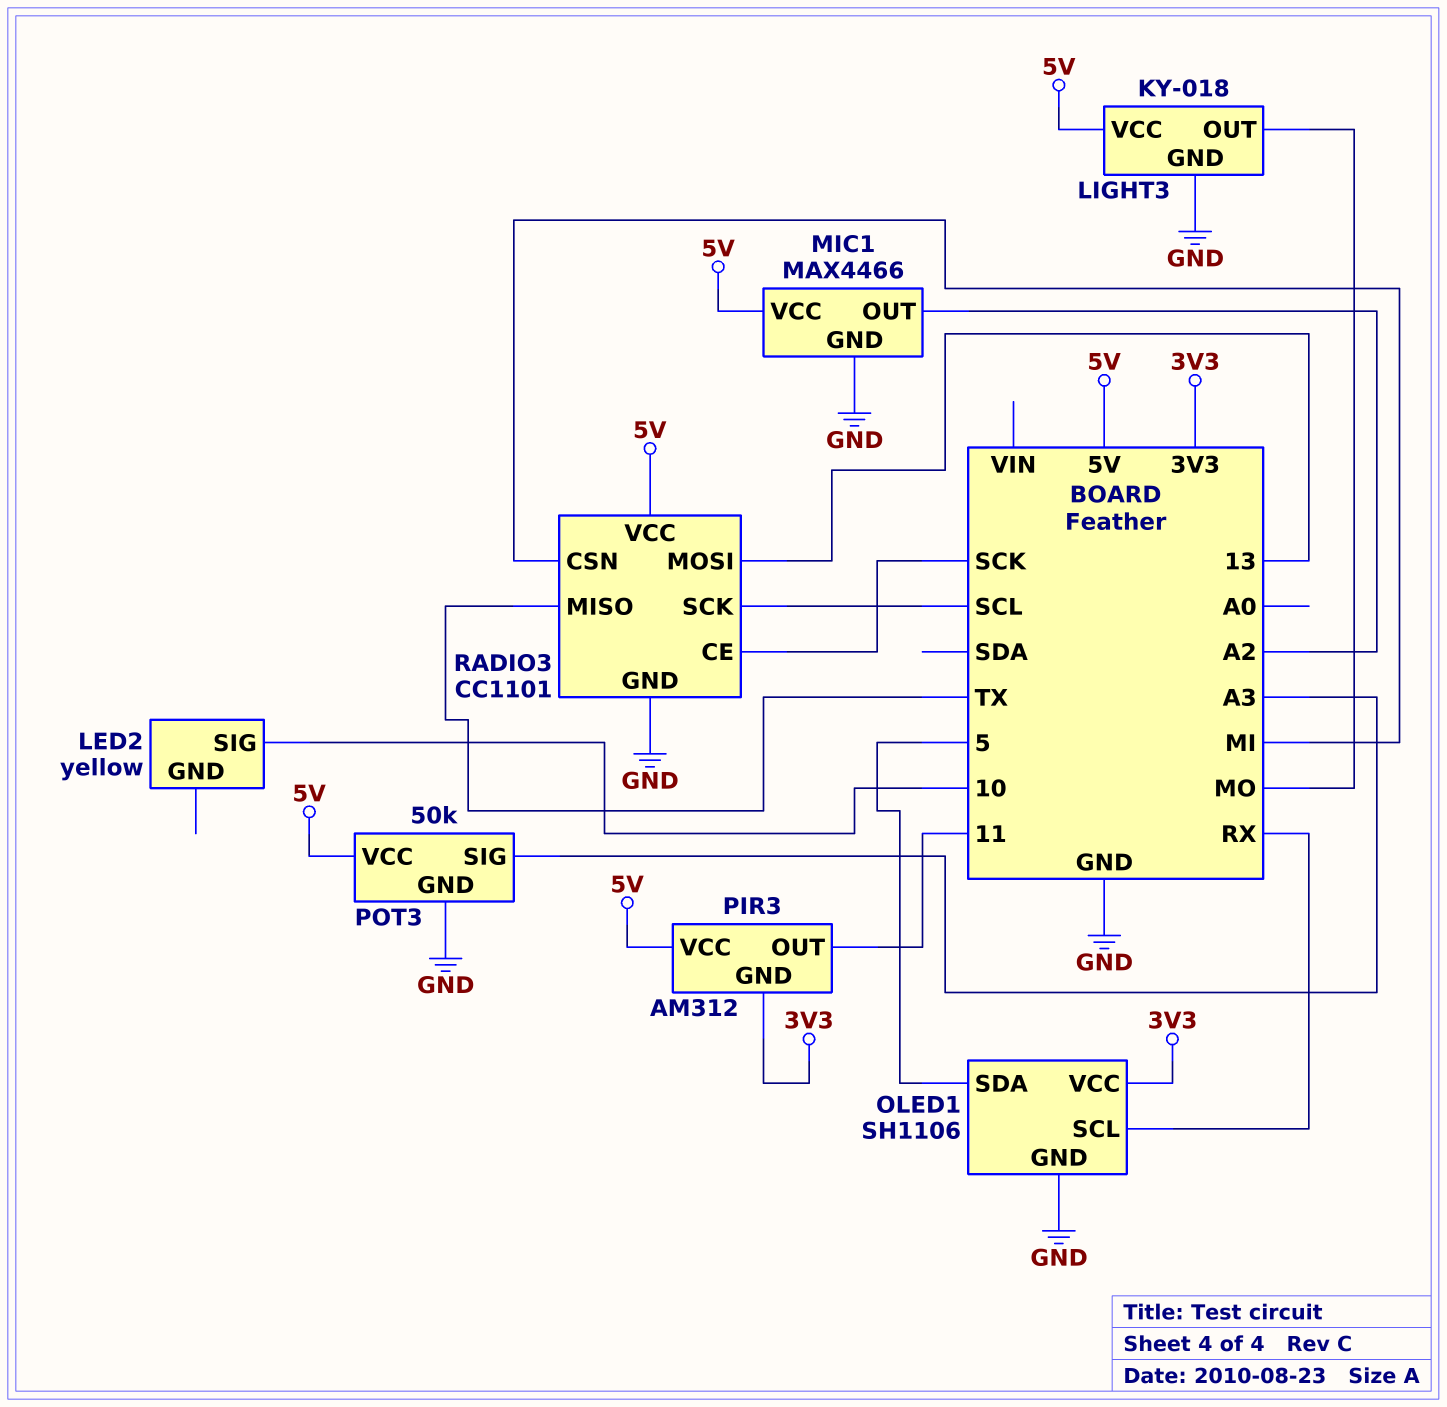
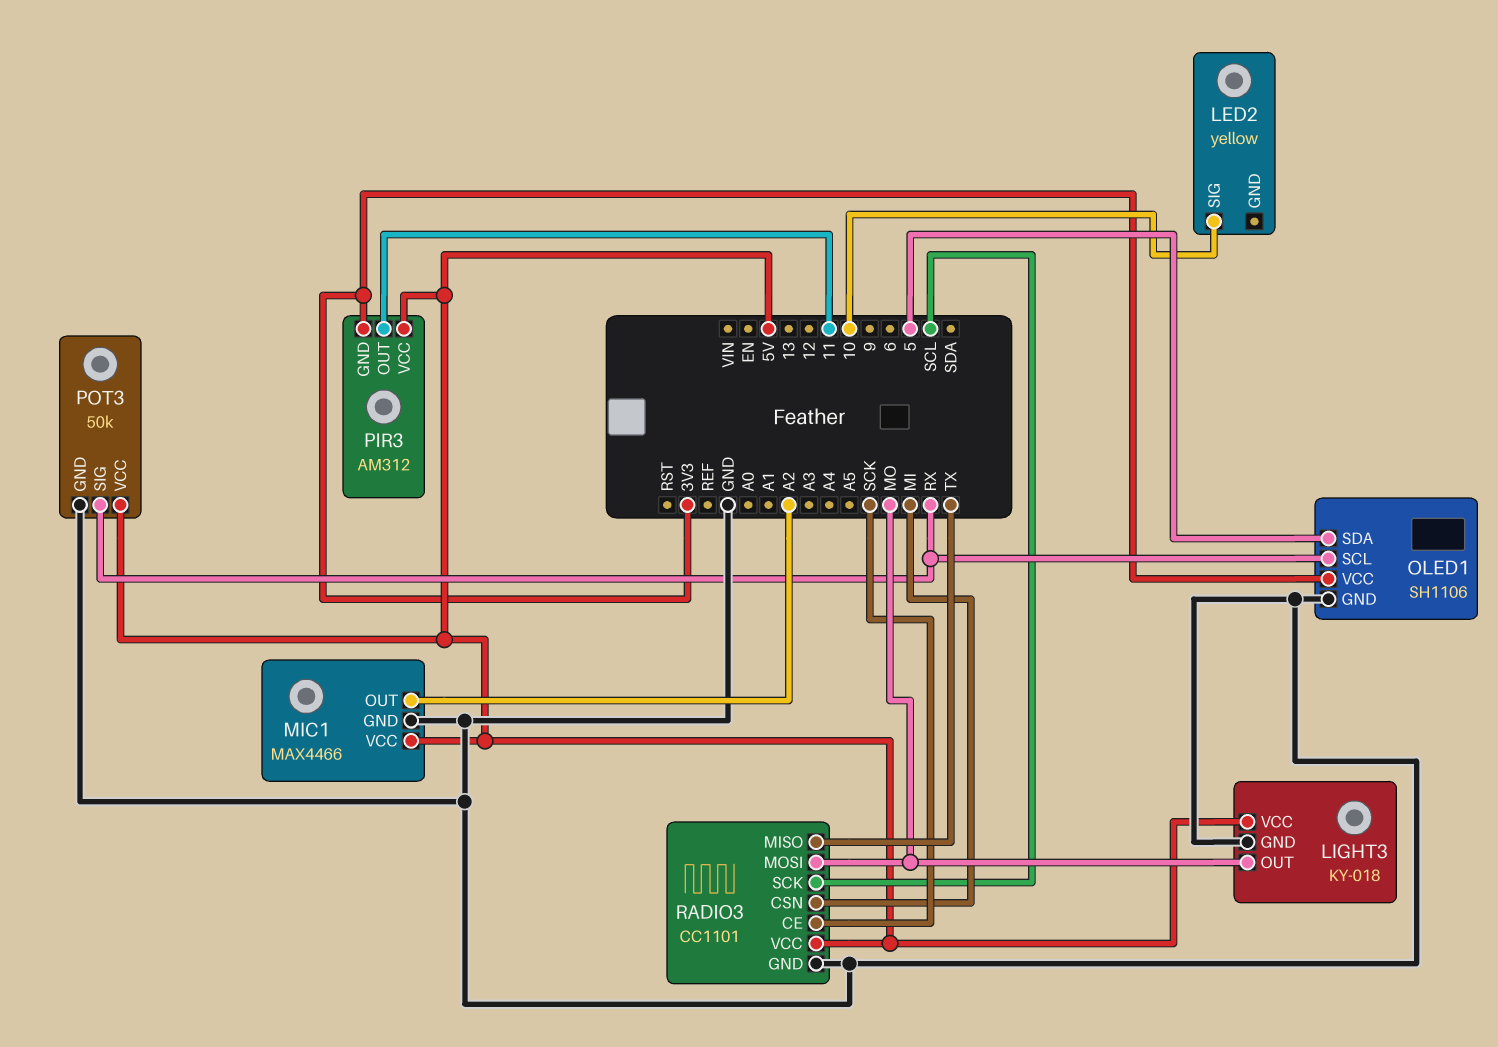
POT3 pin SIG: A3 -> RX
RADIO3 pin MOSI: 13 -> MO

